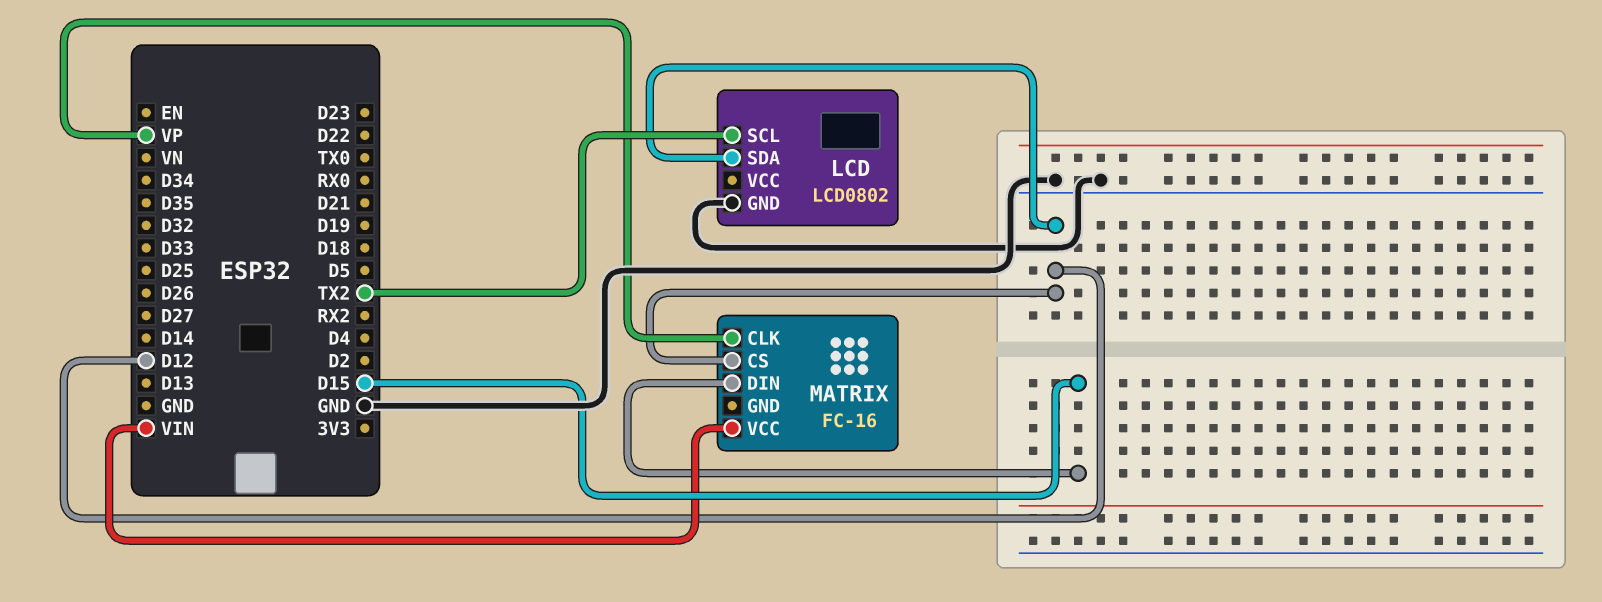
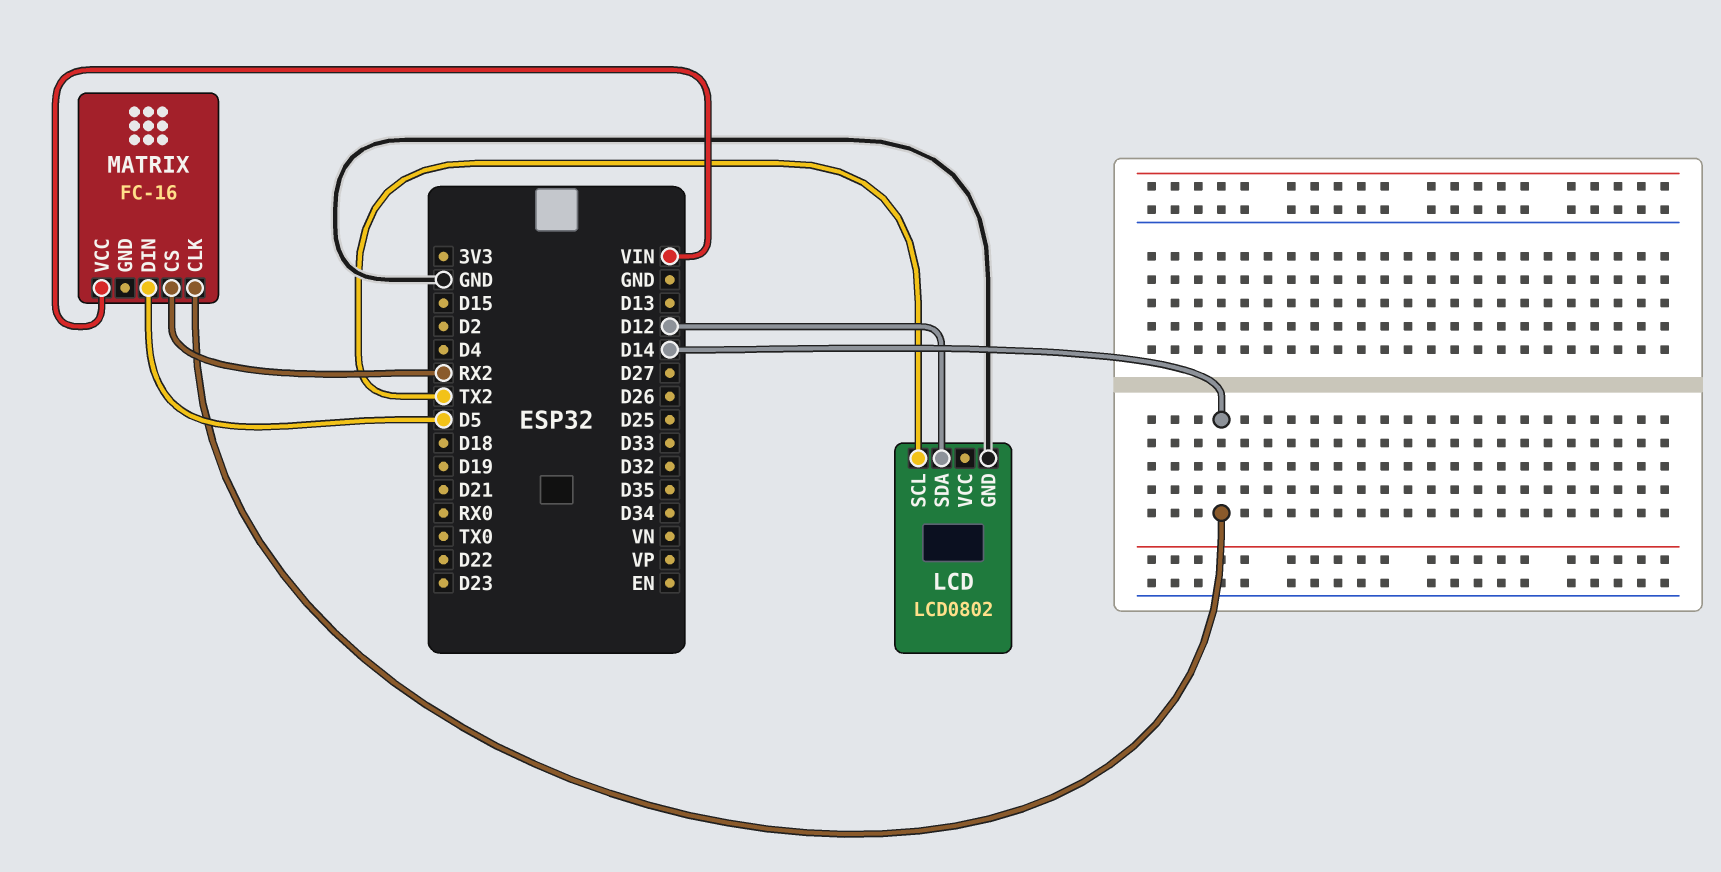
MATRIX pin CLK: VP -> D14
MATRIX pin CS: D12 -> RX2
MATRIX pin DIN: D15 -> D5

